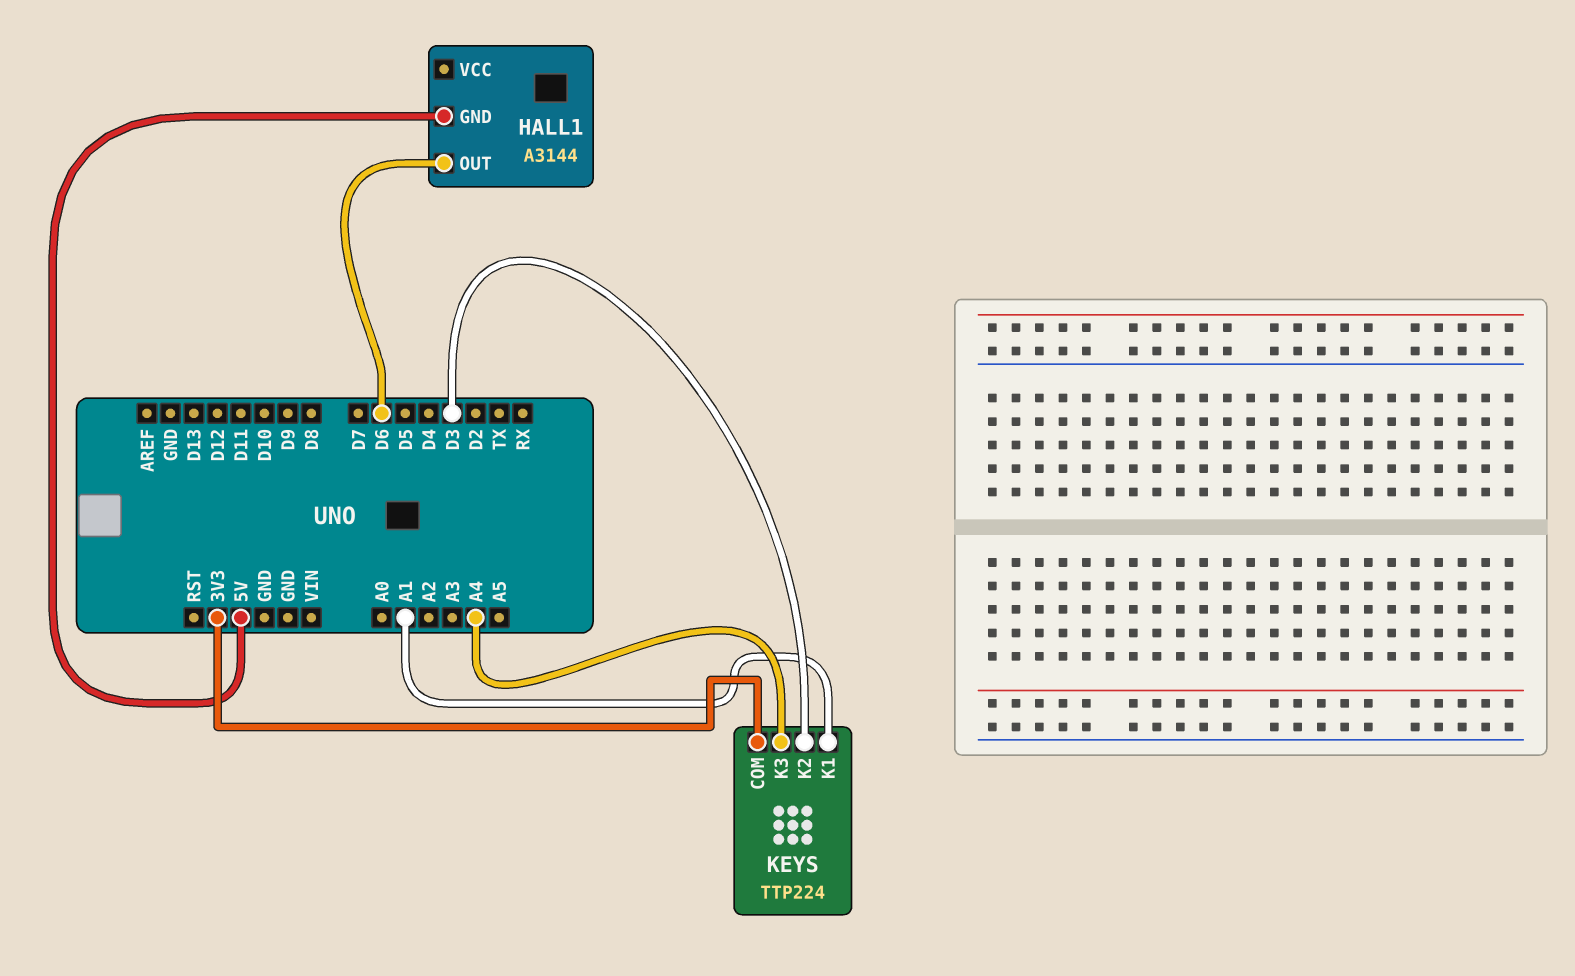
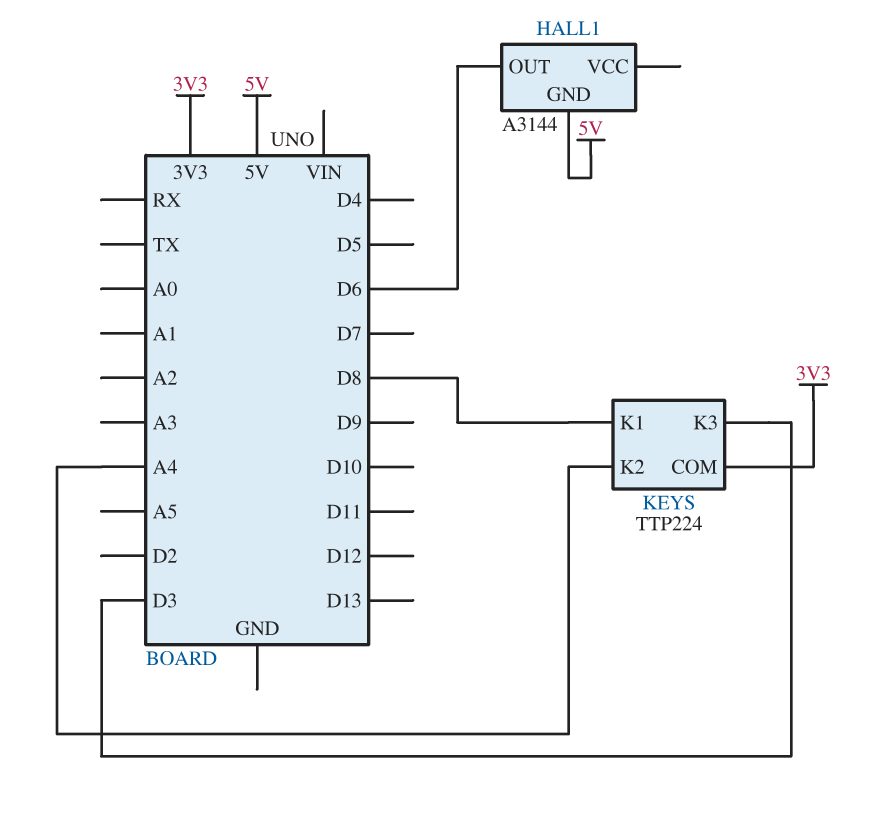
KEYS pin K1: A1 -> D8
KEYS pin K2: D3 -> A4
KEYS pin K3: A4 -> D3

